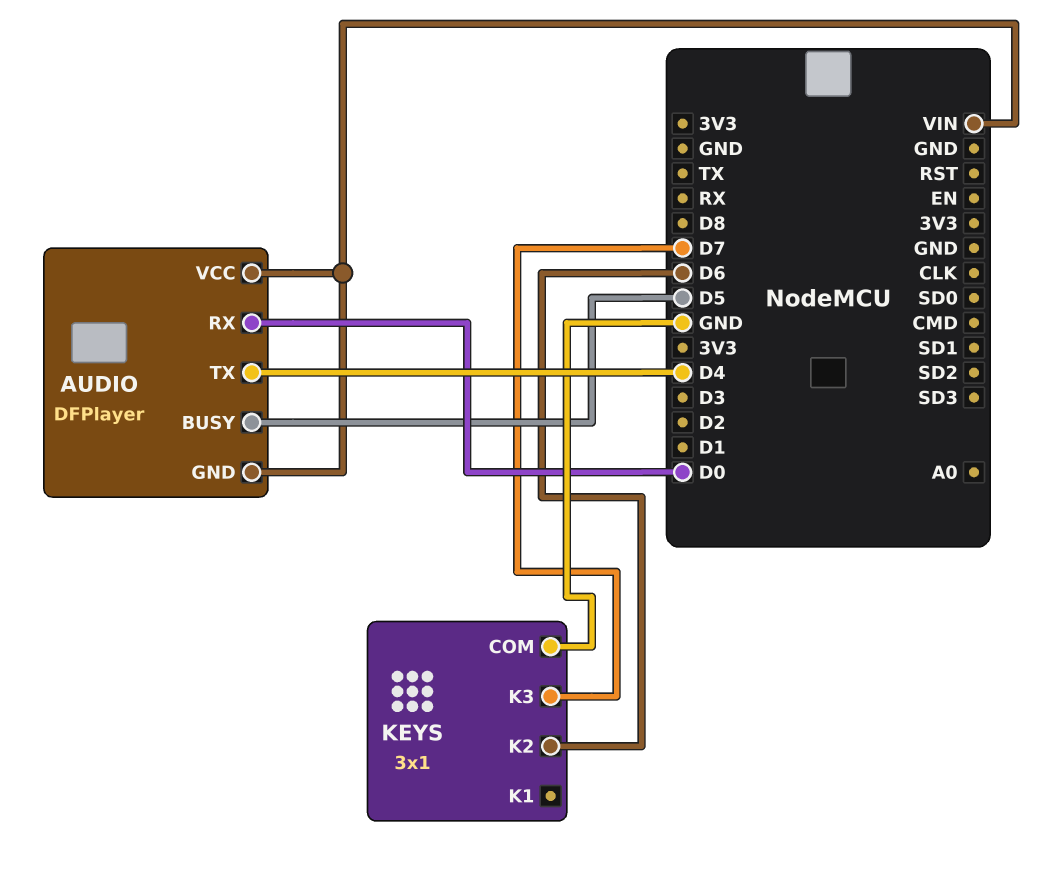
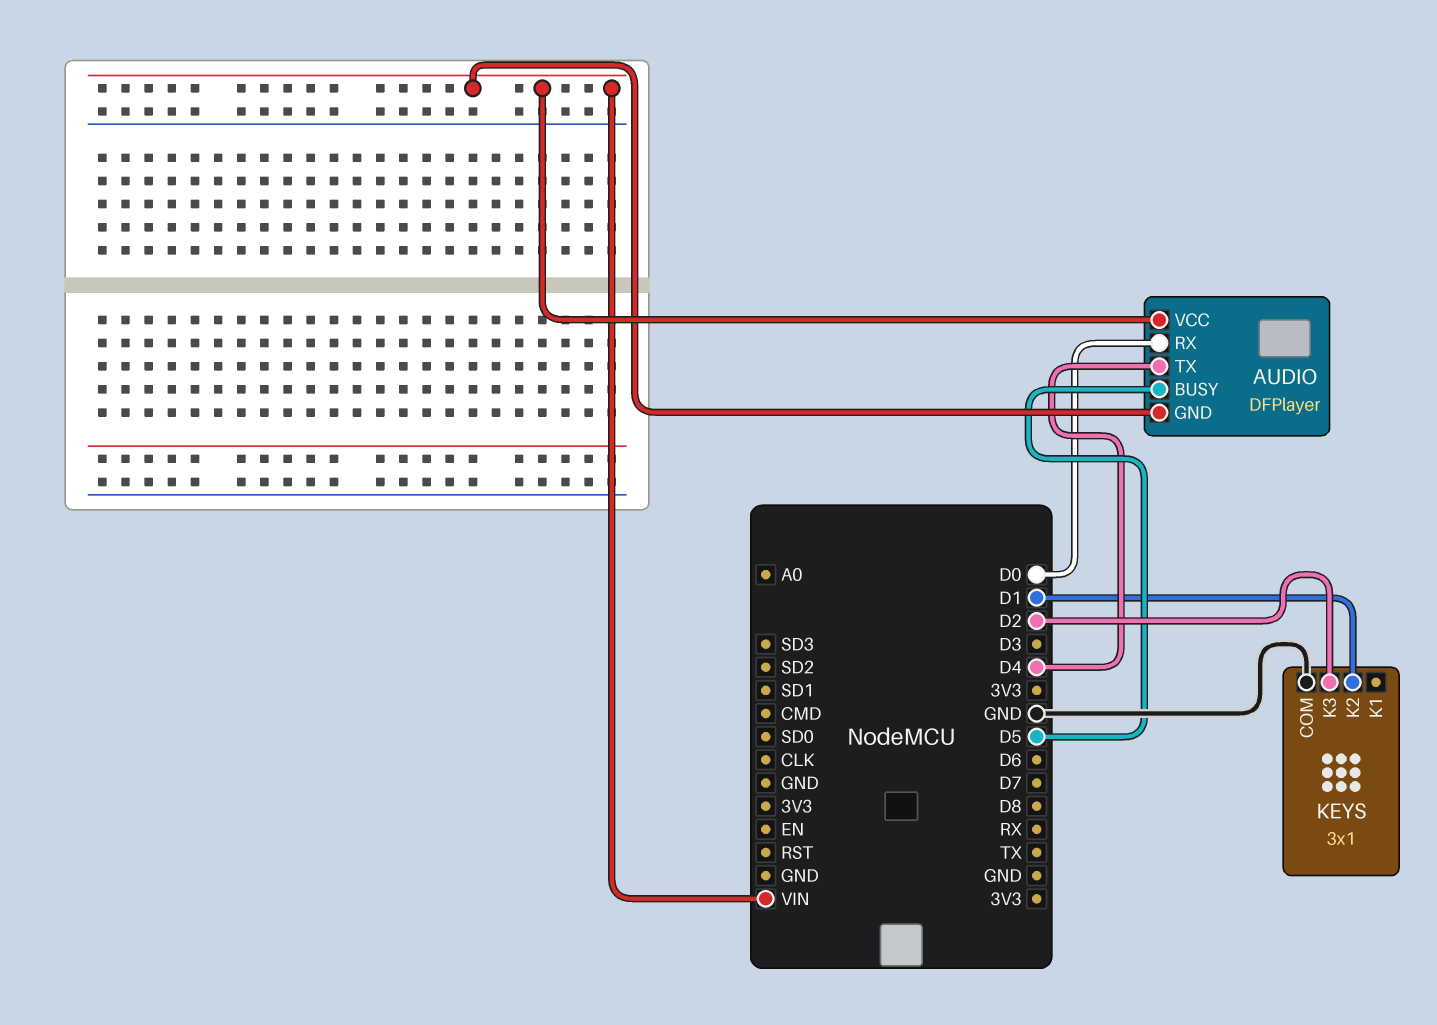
KEYS pin K2: D6 -> D1
KEYS pin K3: D7 -> D2

